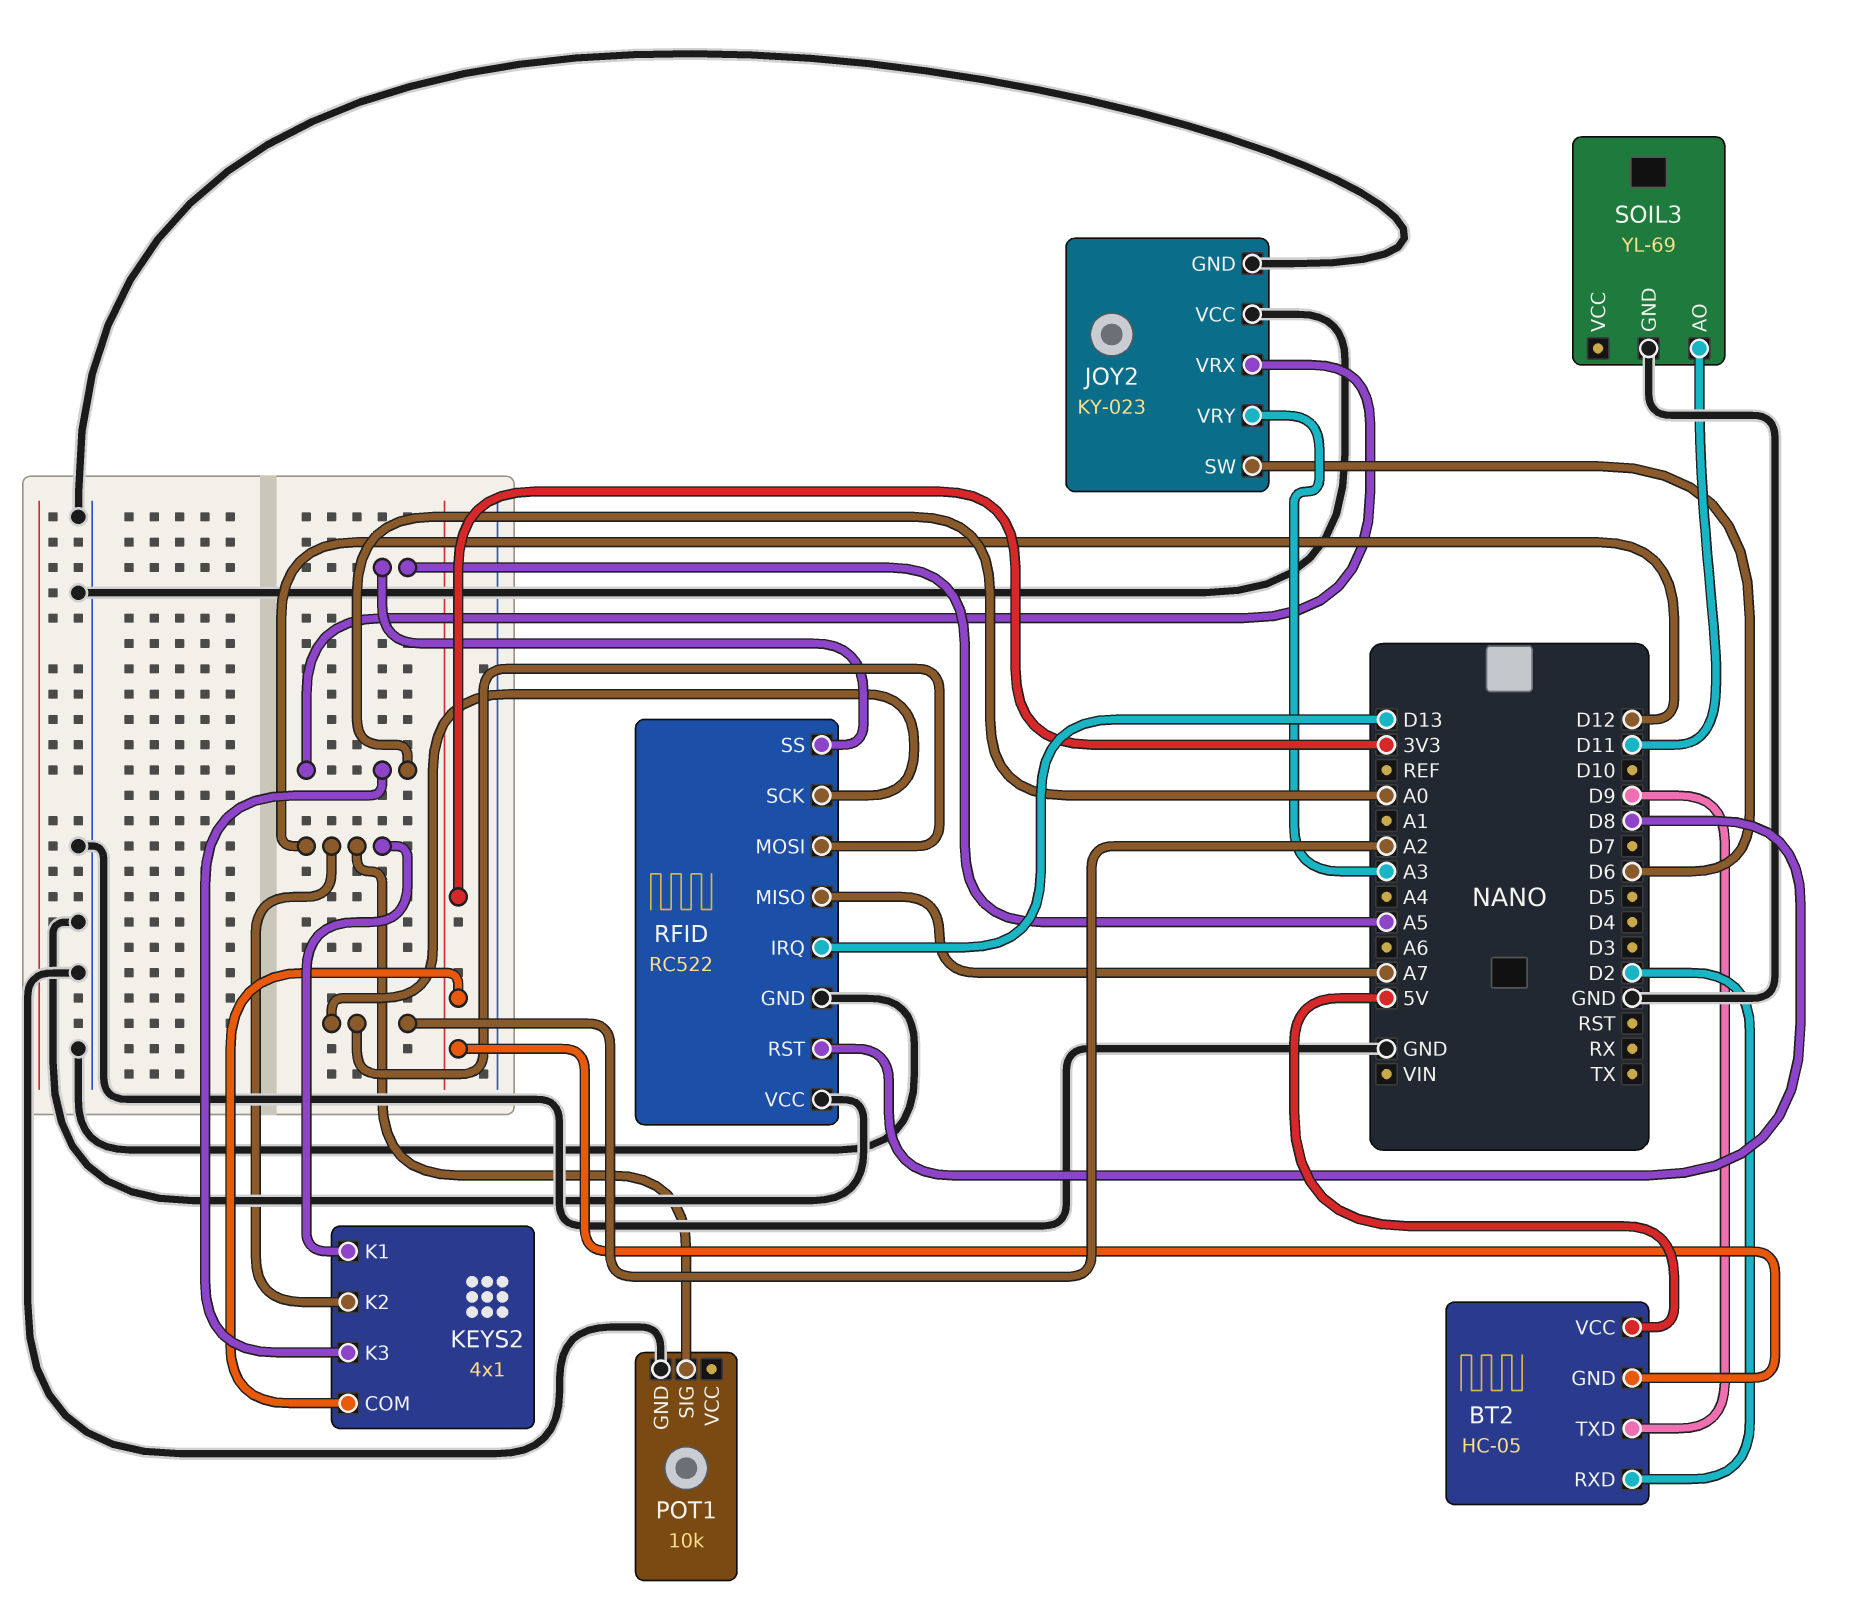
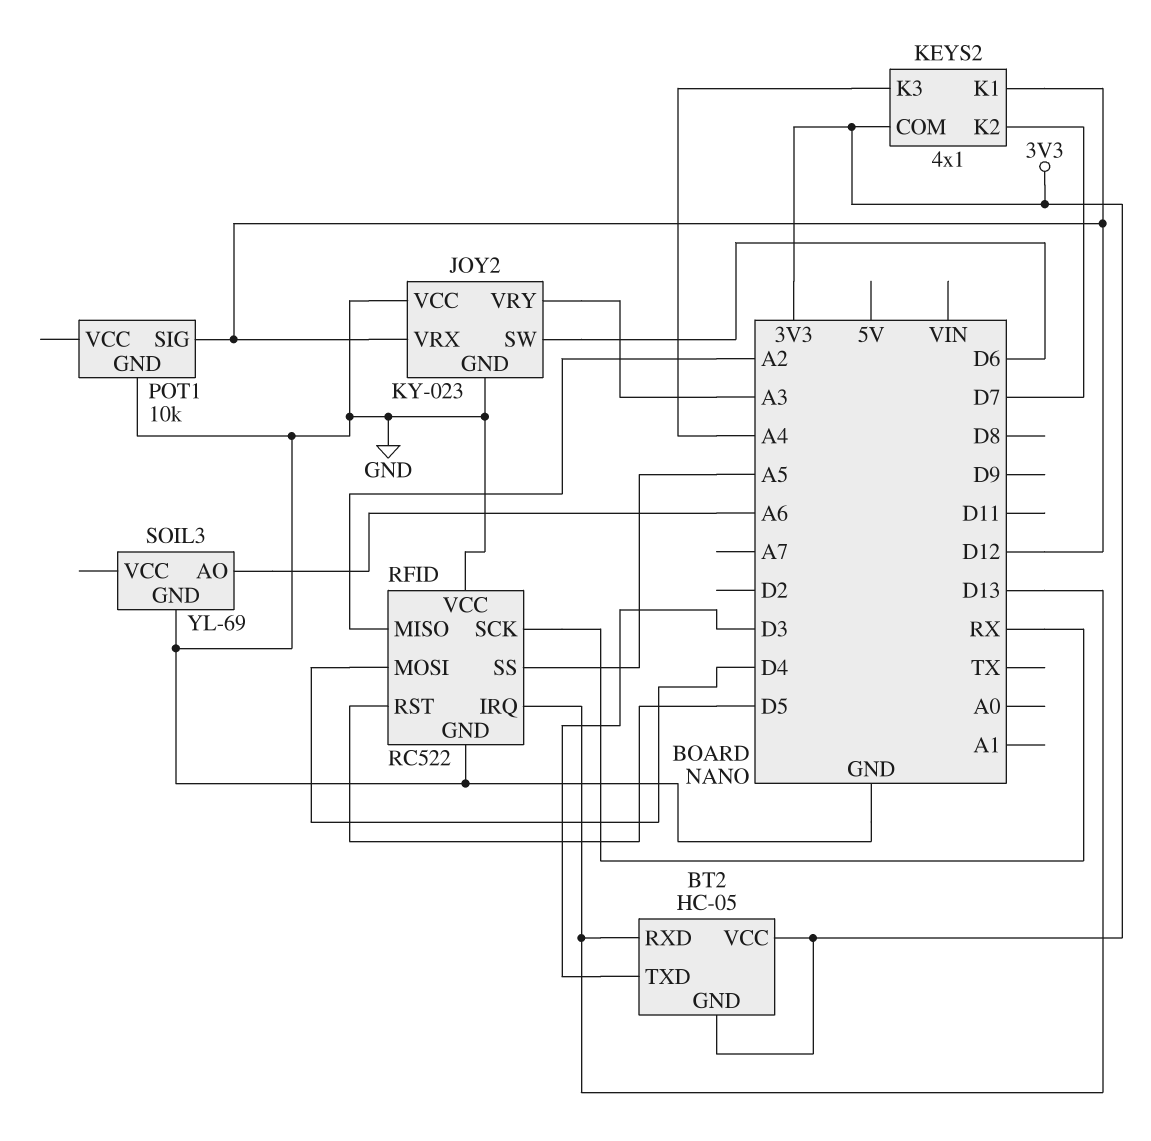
BT2 pin RXD: D2 -> D13
BT2 pin TXD: D9 -> D3
BT2 pin VCC: 5V -> 3V3
JOY2 pin VRX: A0 -> D12
KEYS2 pin K2: D12 -> D7
KEYS2 pin K3: A0 -> A4
RFID pin MISO: A7 -> A2
RFID pin MOSI: A2 -> D4
RFID pin RST: D8 -> D5
RFID pin SCK: A2 -> RX
SOIL3 pin AO: D11 -> A6

